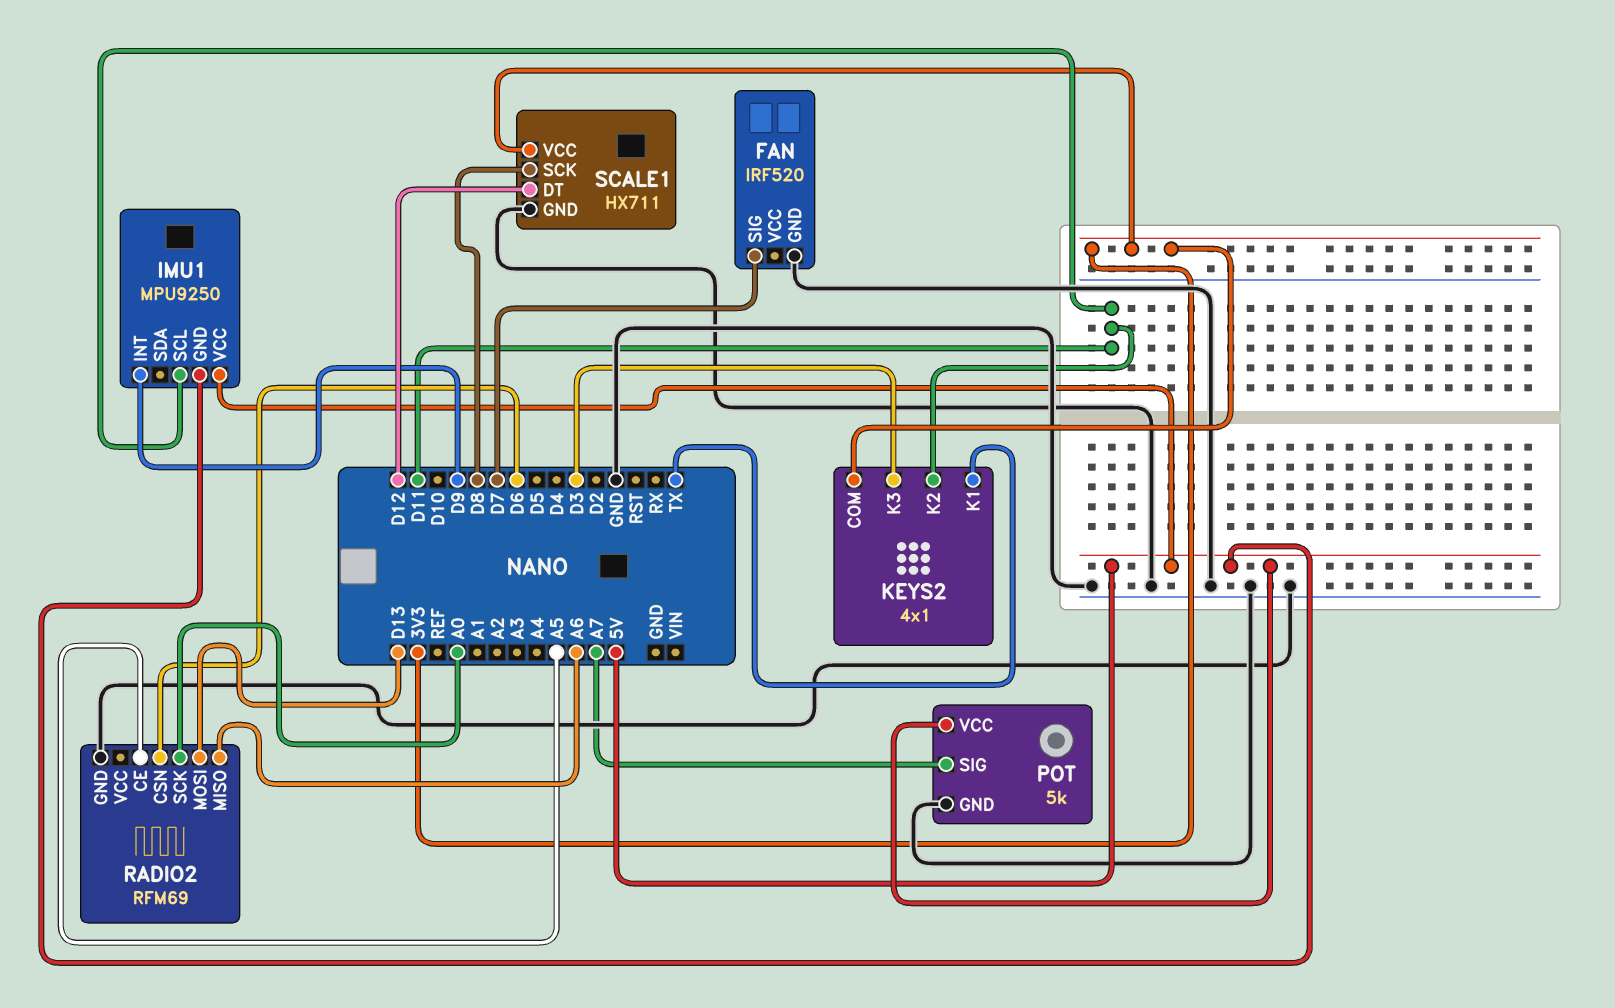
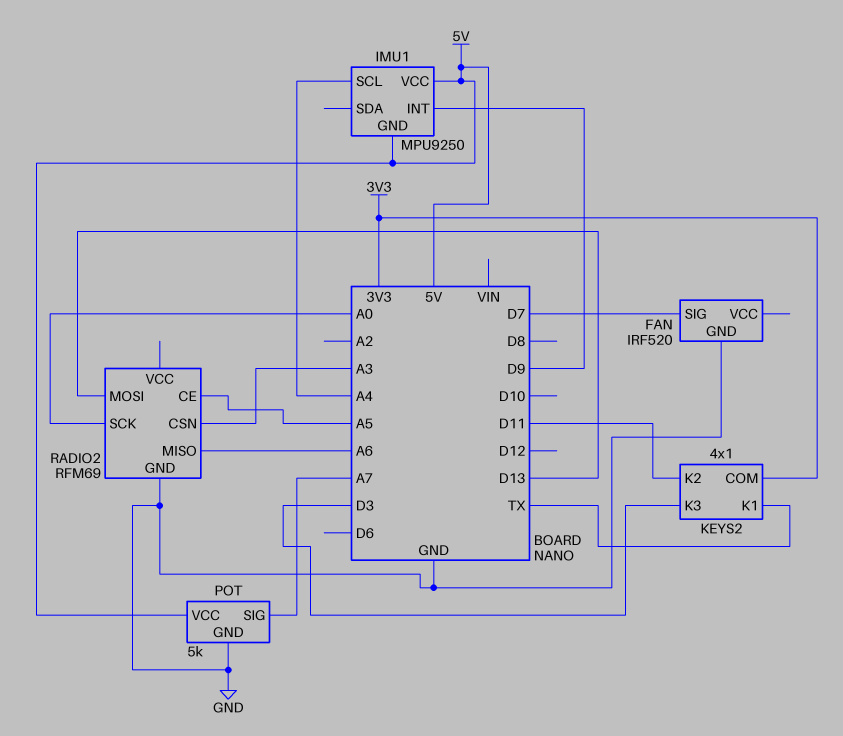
IMU1 pin SCL: D11 -> A4
RADIO2 pin CSN: D6 -> A3
SCALE1: HX711 -> none
SCALE1 pin DT: D12 -> none
SCALE1 pin GND: GND -> none
SCALE1 pin SCK: D8 -> none
SCALE1 pin VCC: 3V3 -> none

